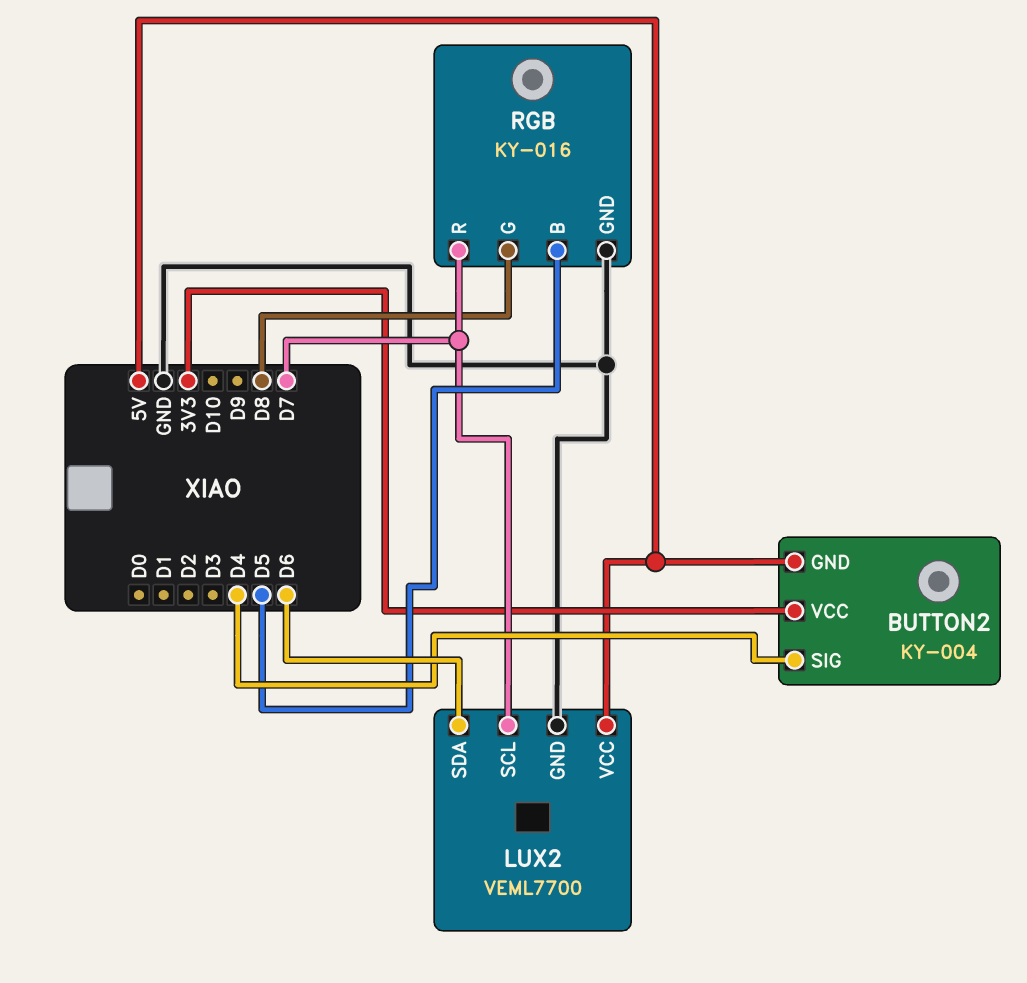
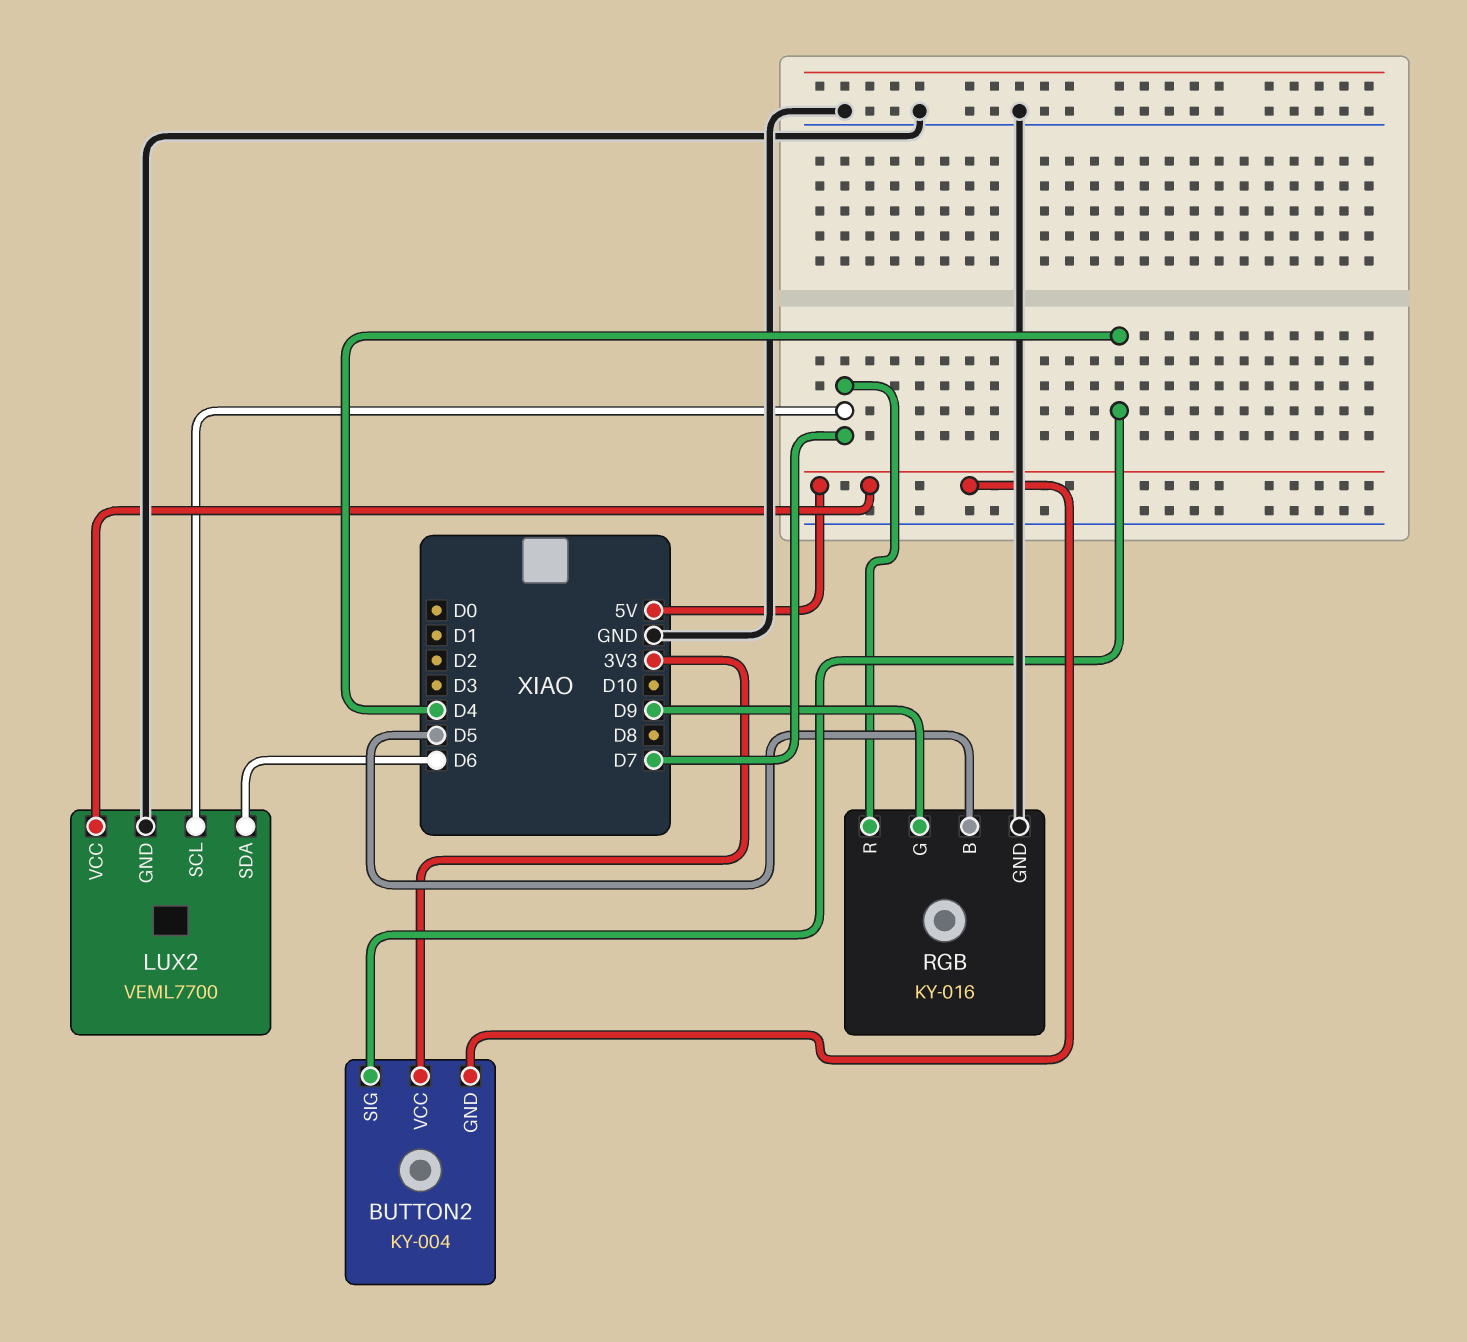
RGB pin G: D8 -> D9

